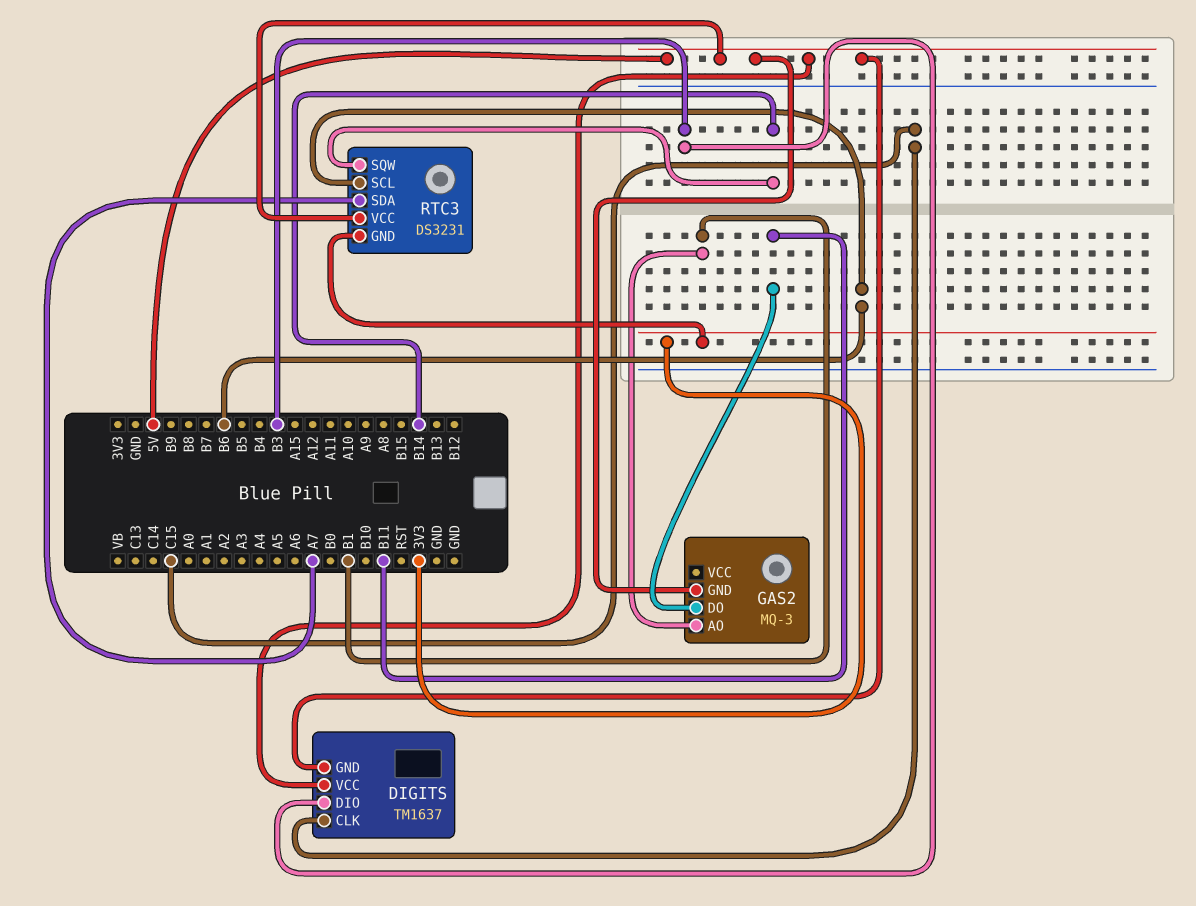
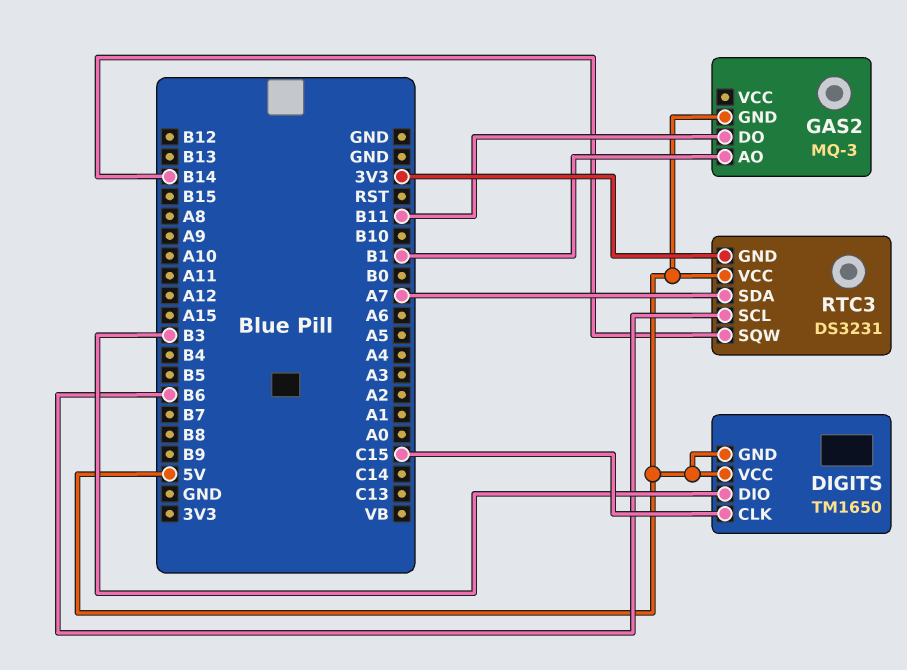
DIGITS: TM1637 -> TM1650

